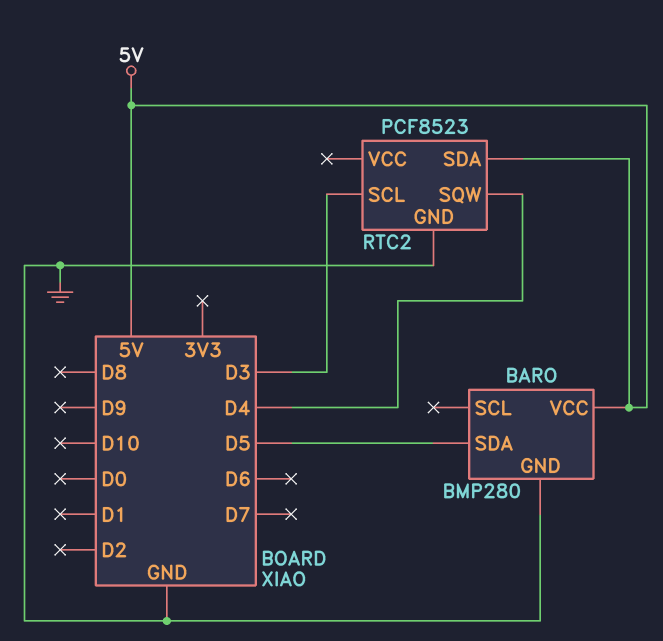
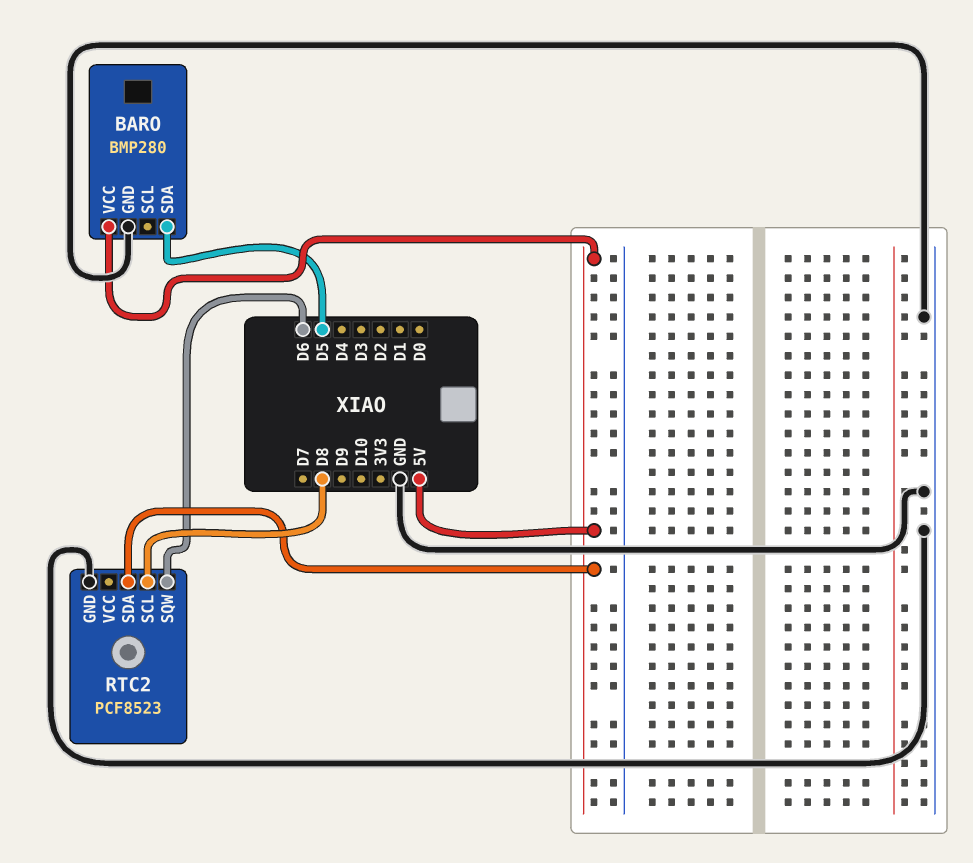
RTC2 pin SCL: D3 -> D8
RTC2 pin SQW: D4 -> D6

